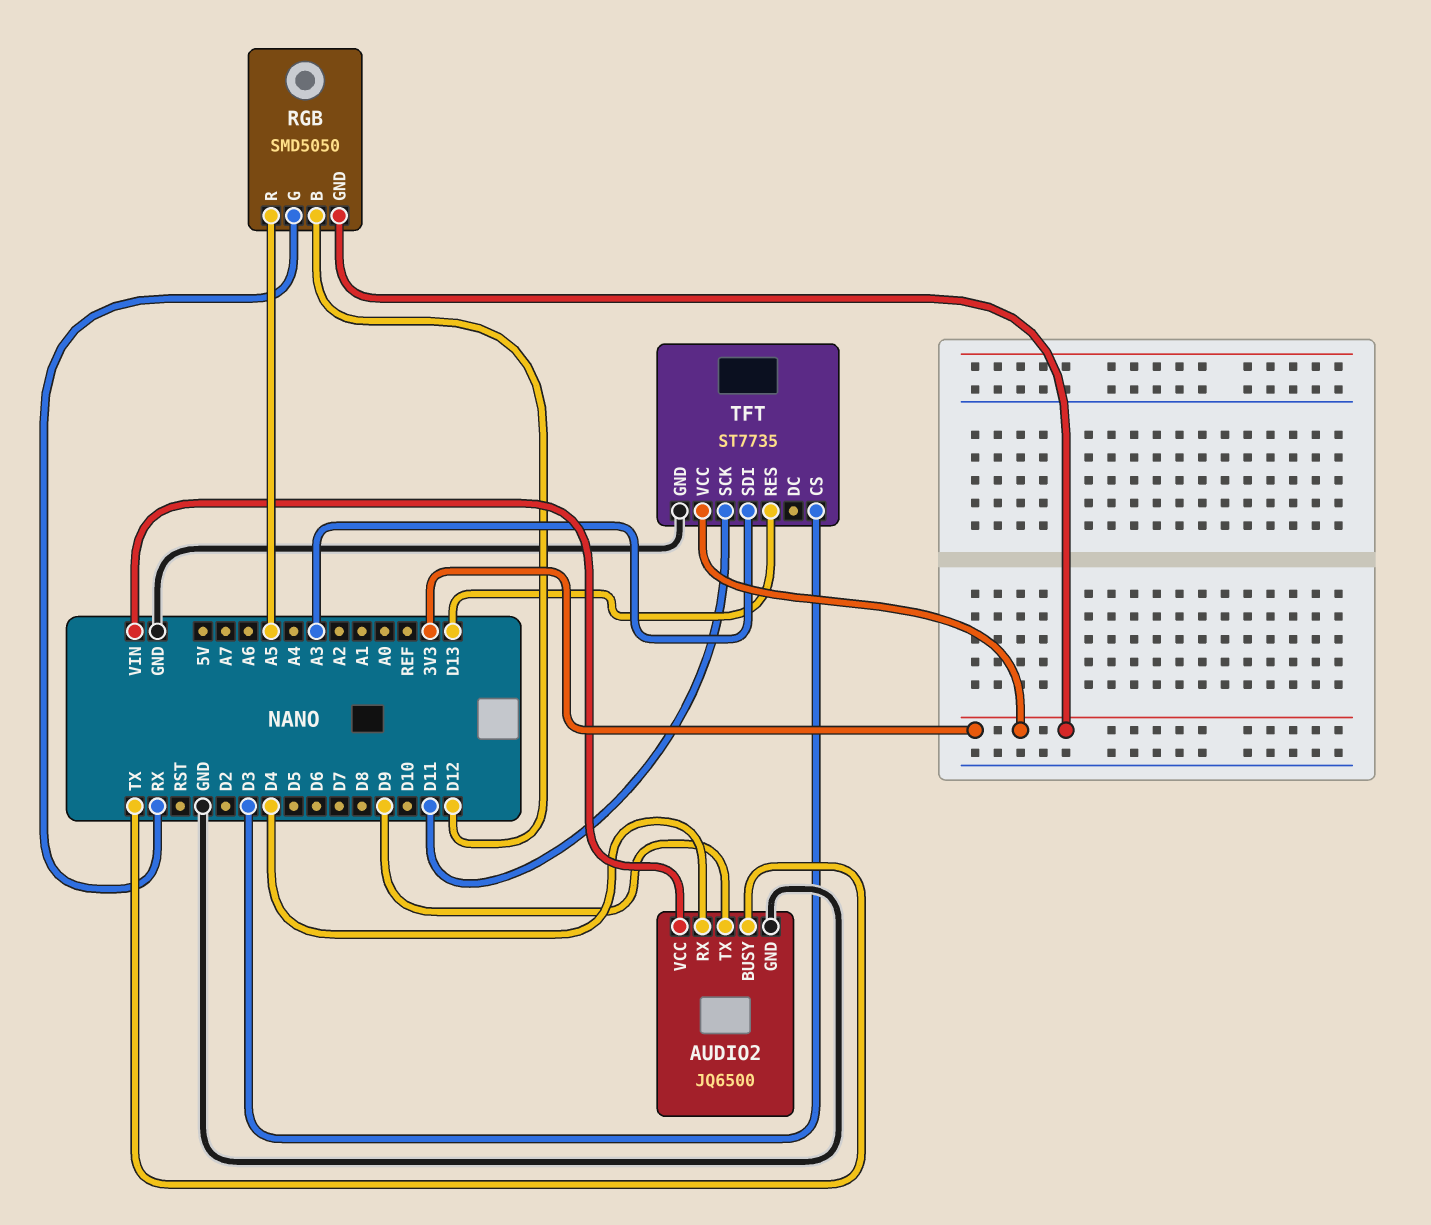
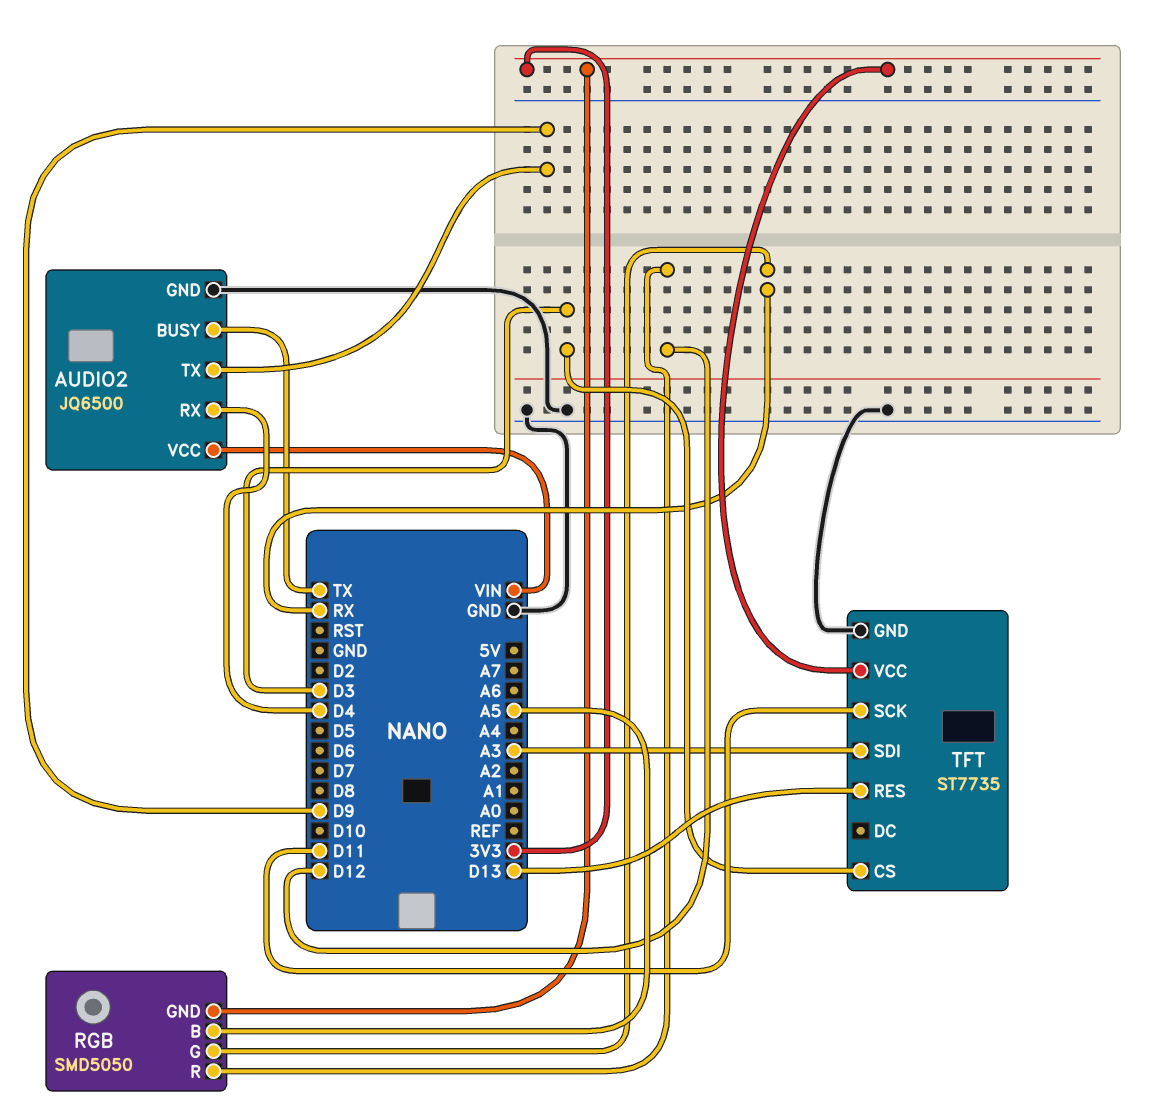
RGB pin B: D12 -> A5
RGB pin R: A5 -> D12

